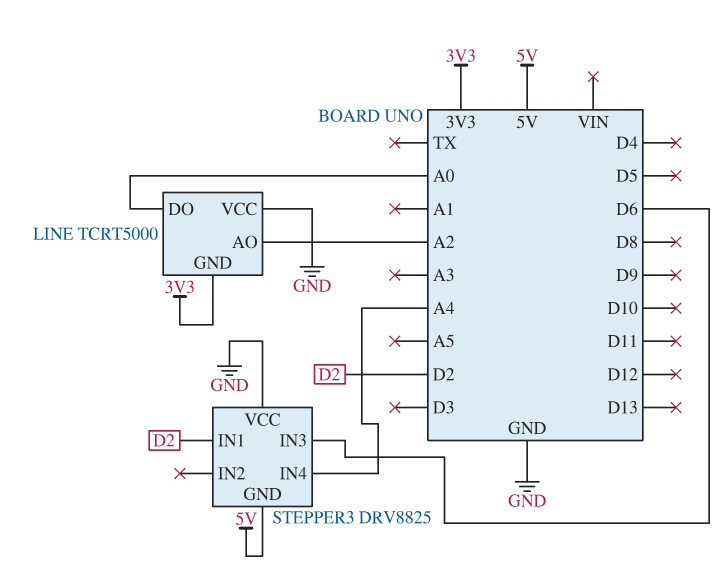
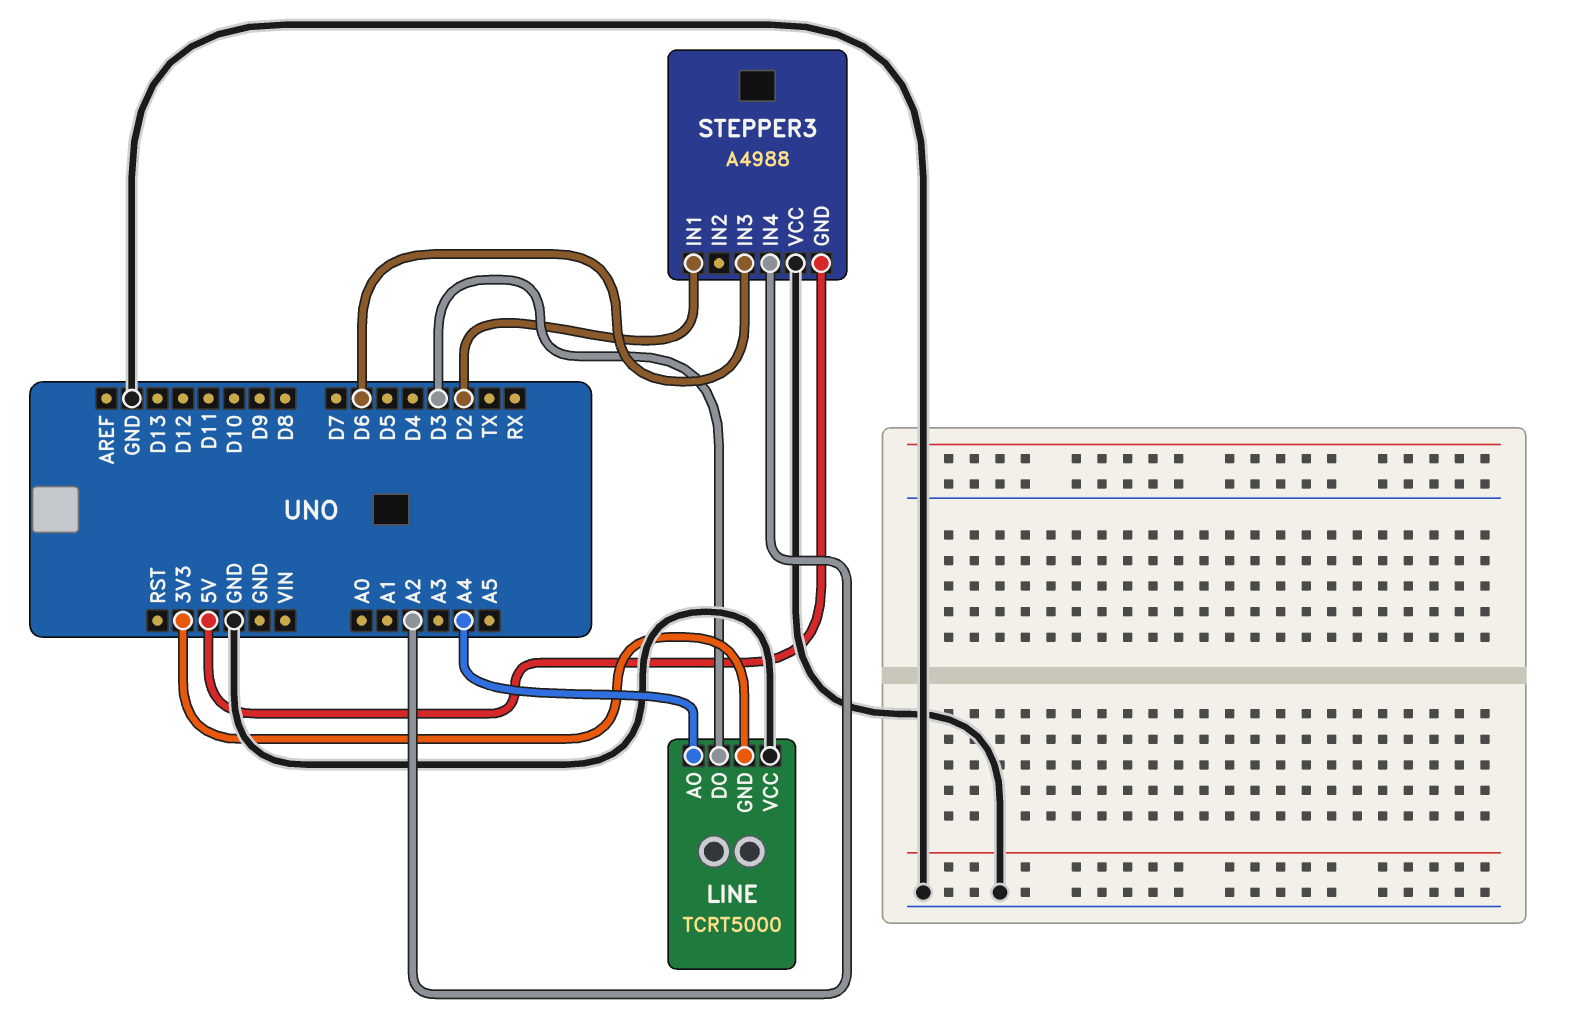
LINE pin AO: A2 -> A4
LINE pin DO: A0 -> D3
STEPPER3: DRV8825 -> A4988
STEPPER3 pin IN4: A4 -> A2

